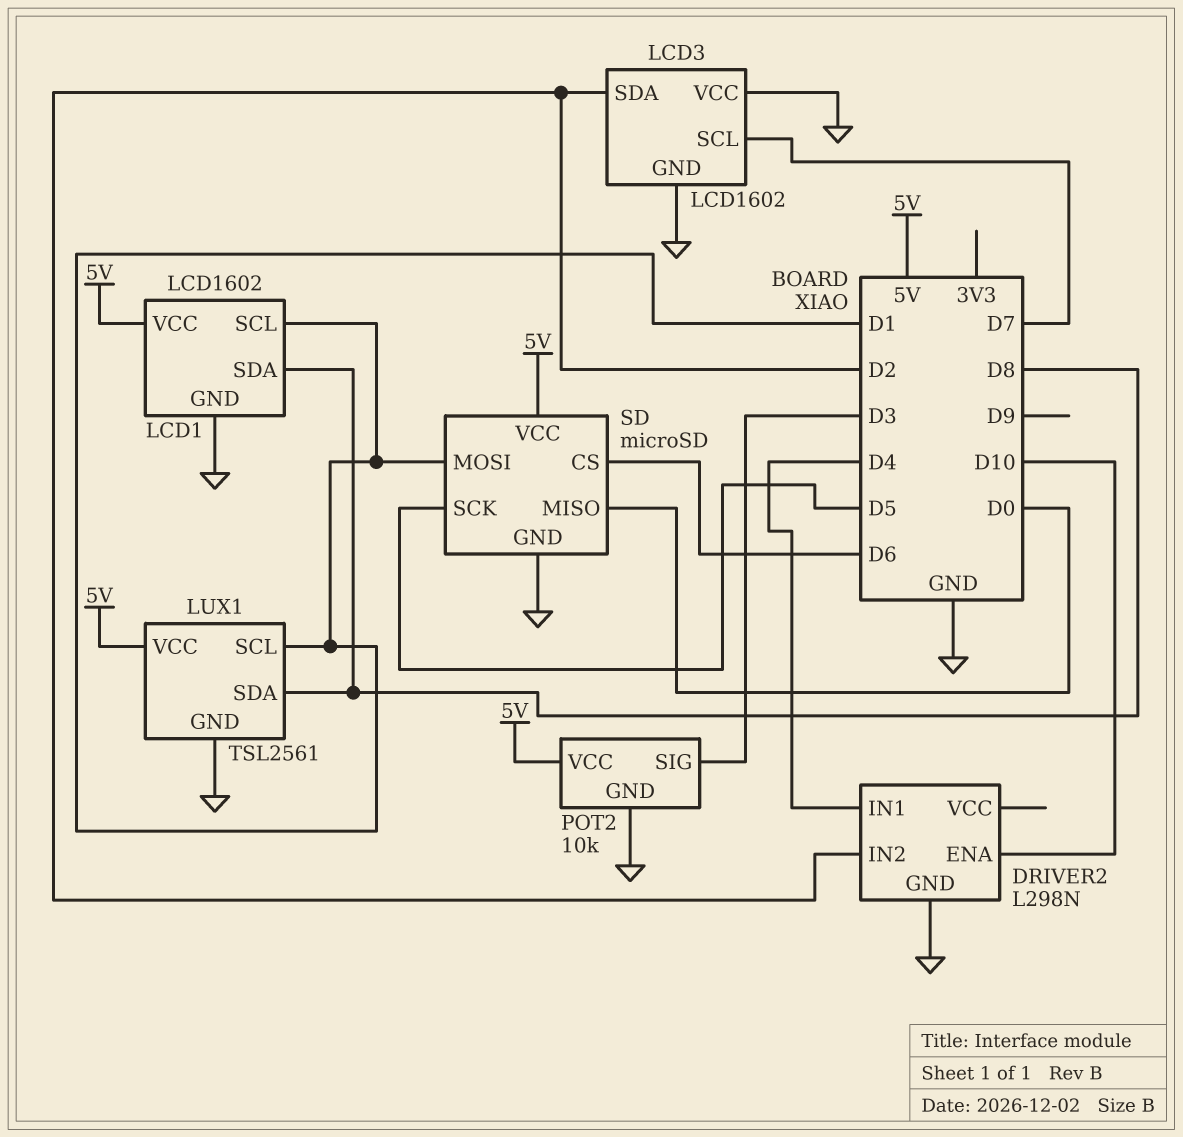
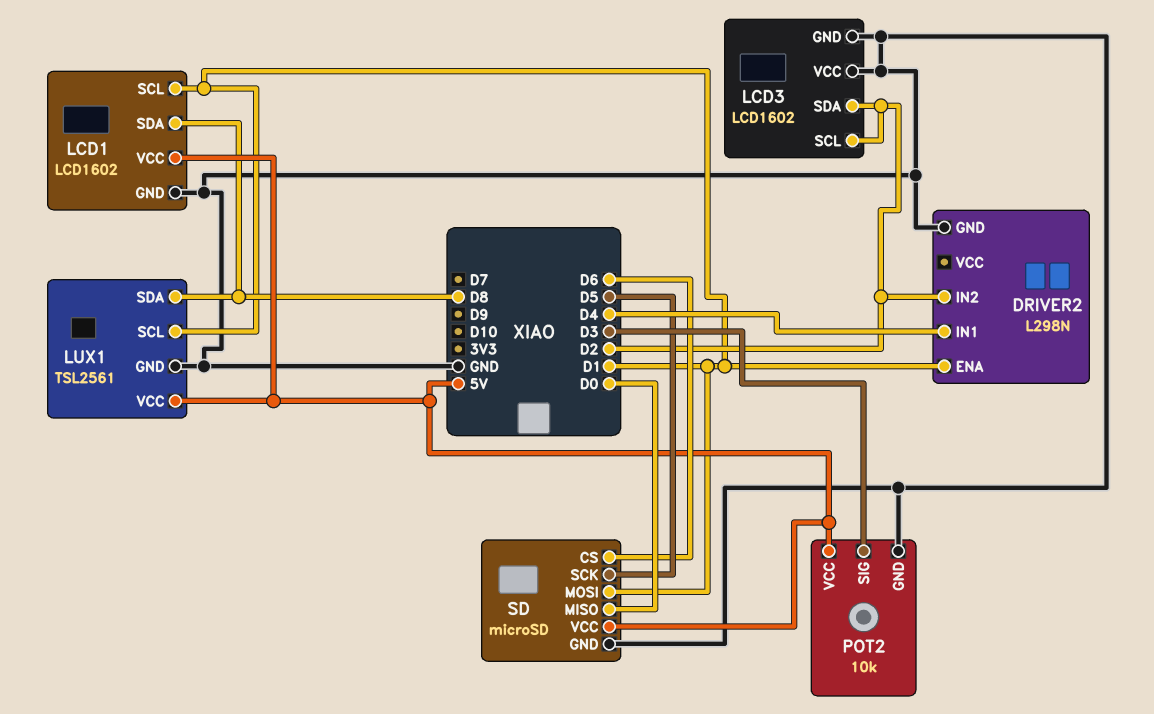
DRIVER2 pin ENA: D10 -> D1
LCD3 pin SCL: D7 -> D2

